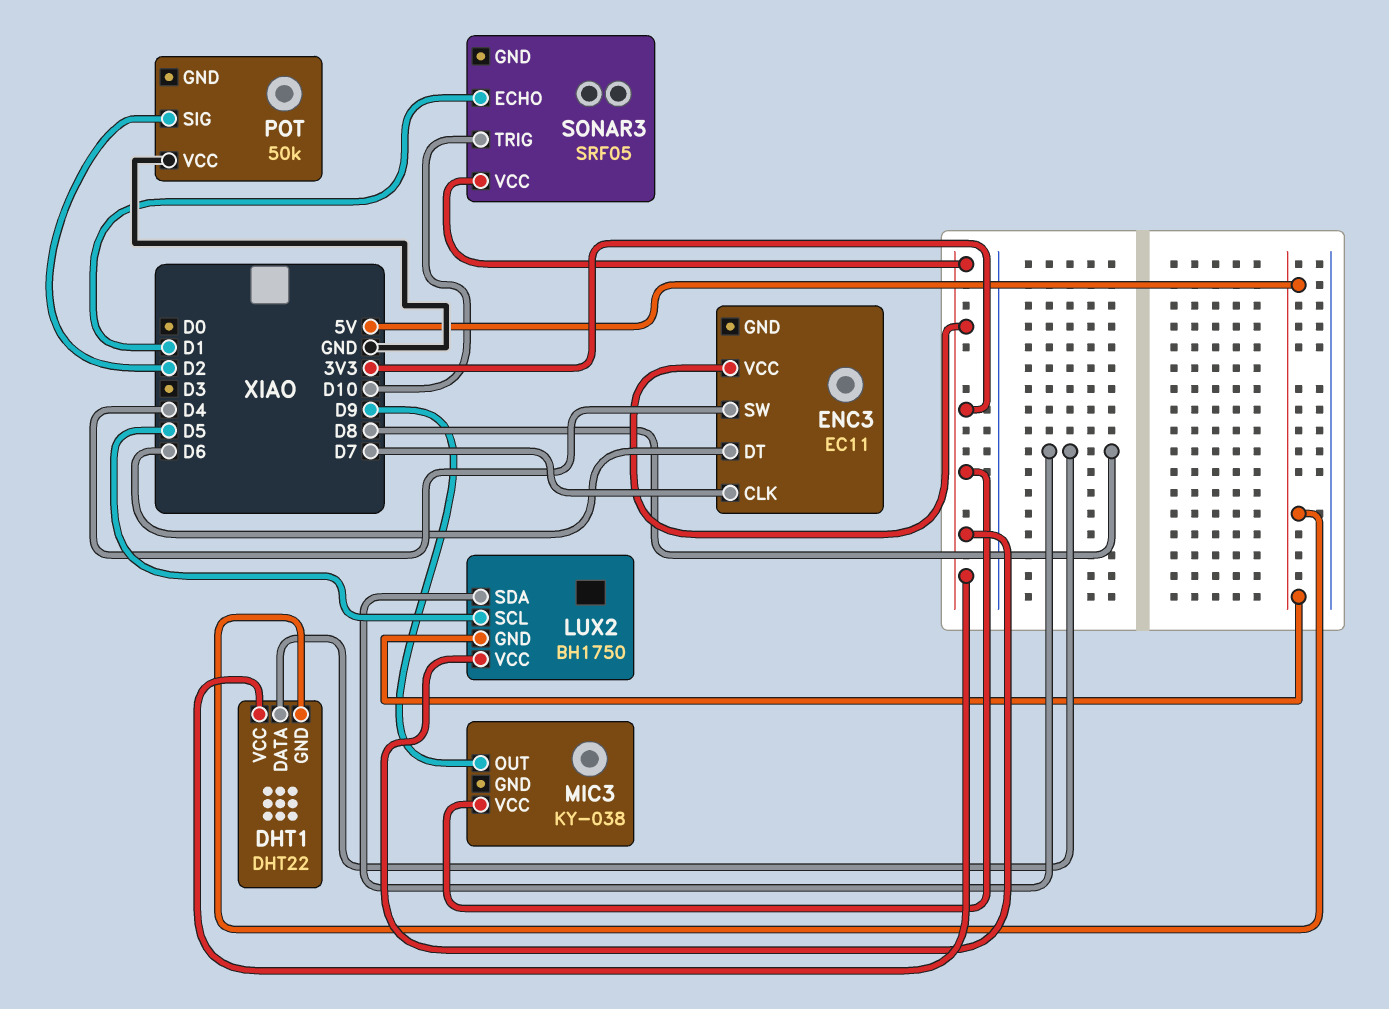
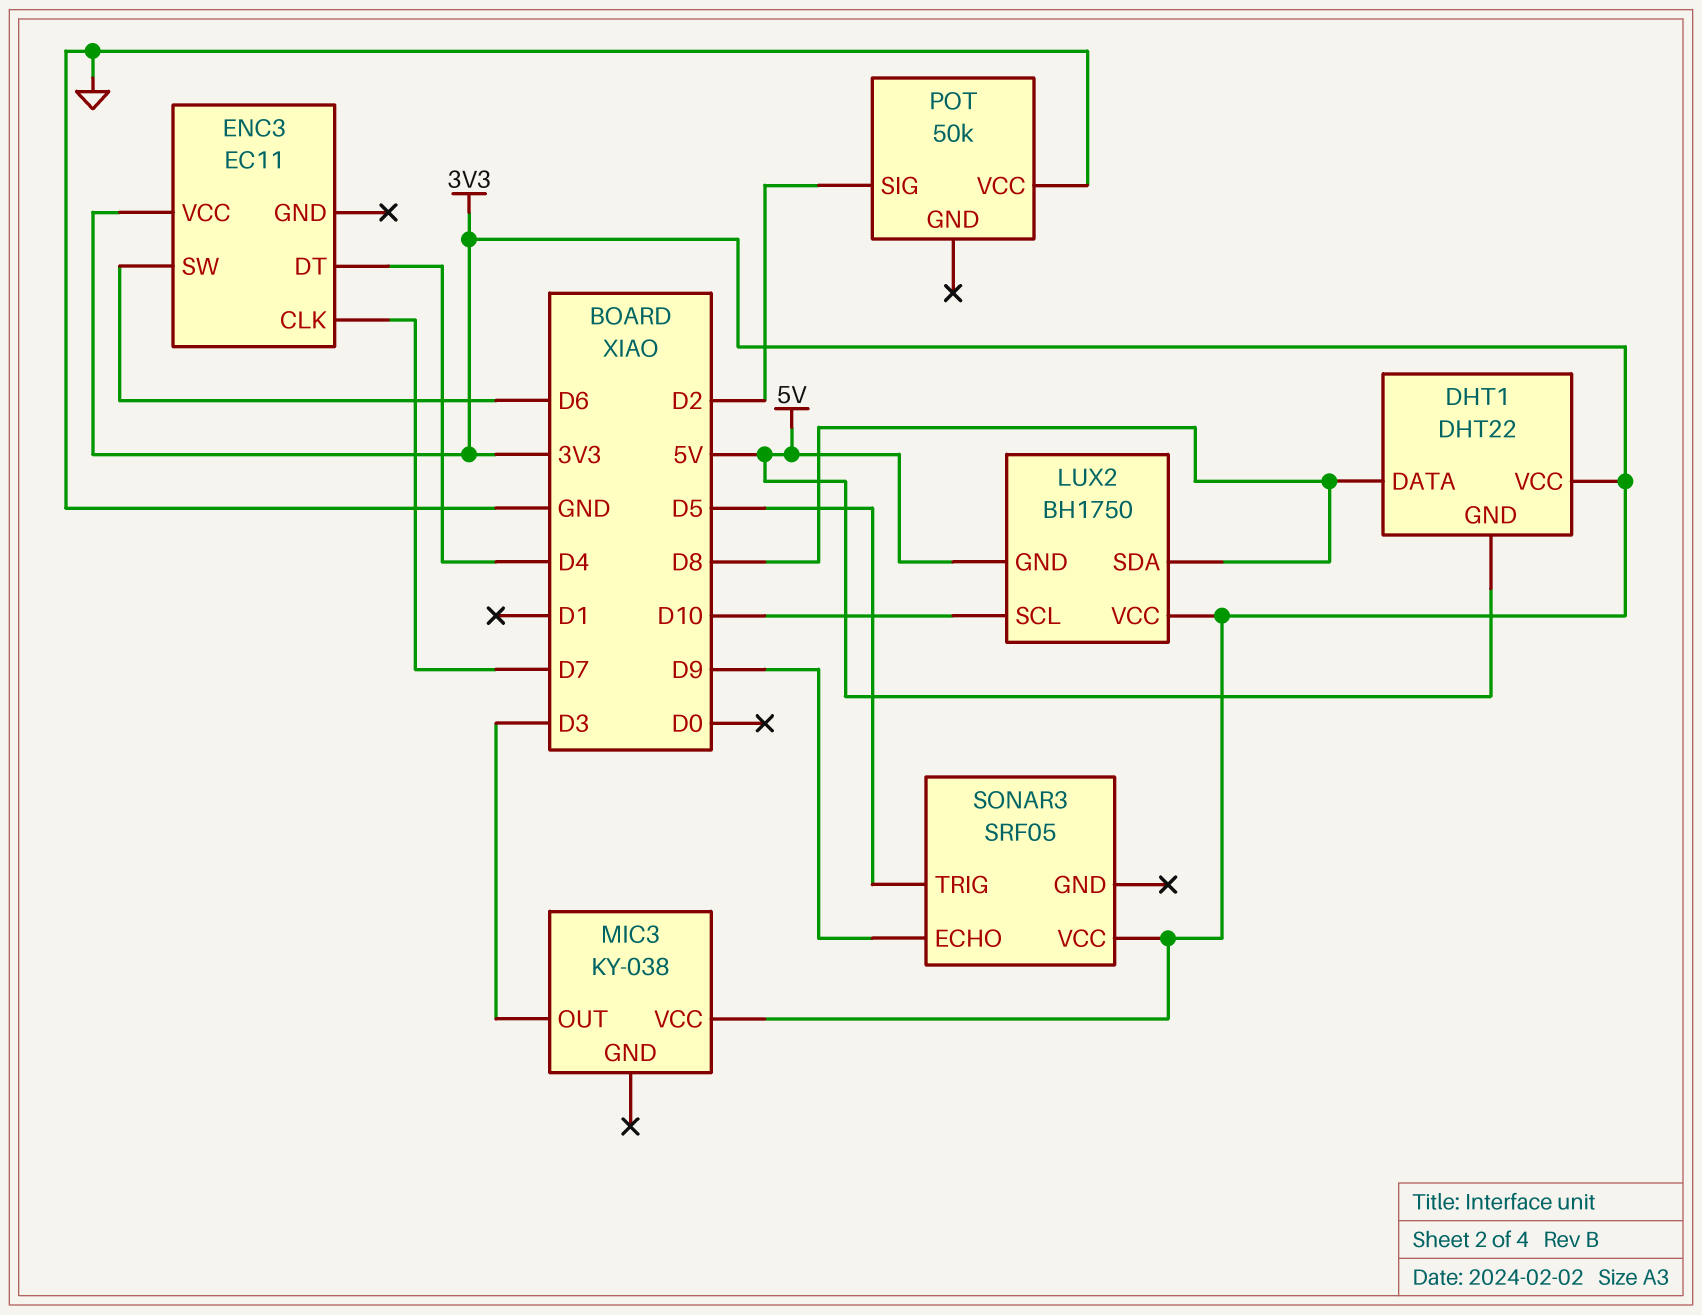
ENC3 pin DT: D6 -> D4
ENC3 pin SW: D4 -> D6
LUX2 pin SCL: D5 -> D10
MIC3 pin OUT: D9 -> D3
SONAR3 pin ECHO: D1 -> D9
SONAR3 pin TRIG: D10 -> D5

